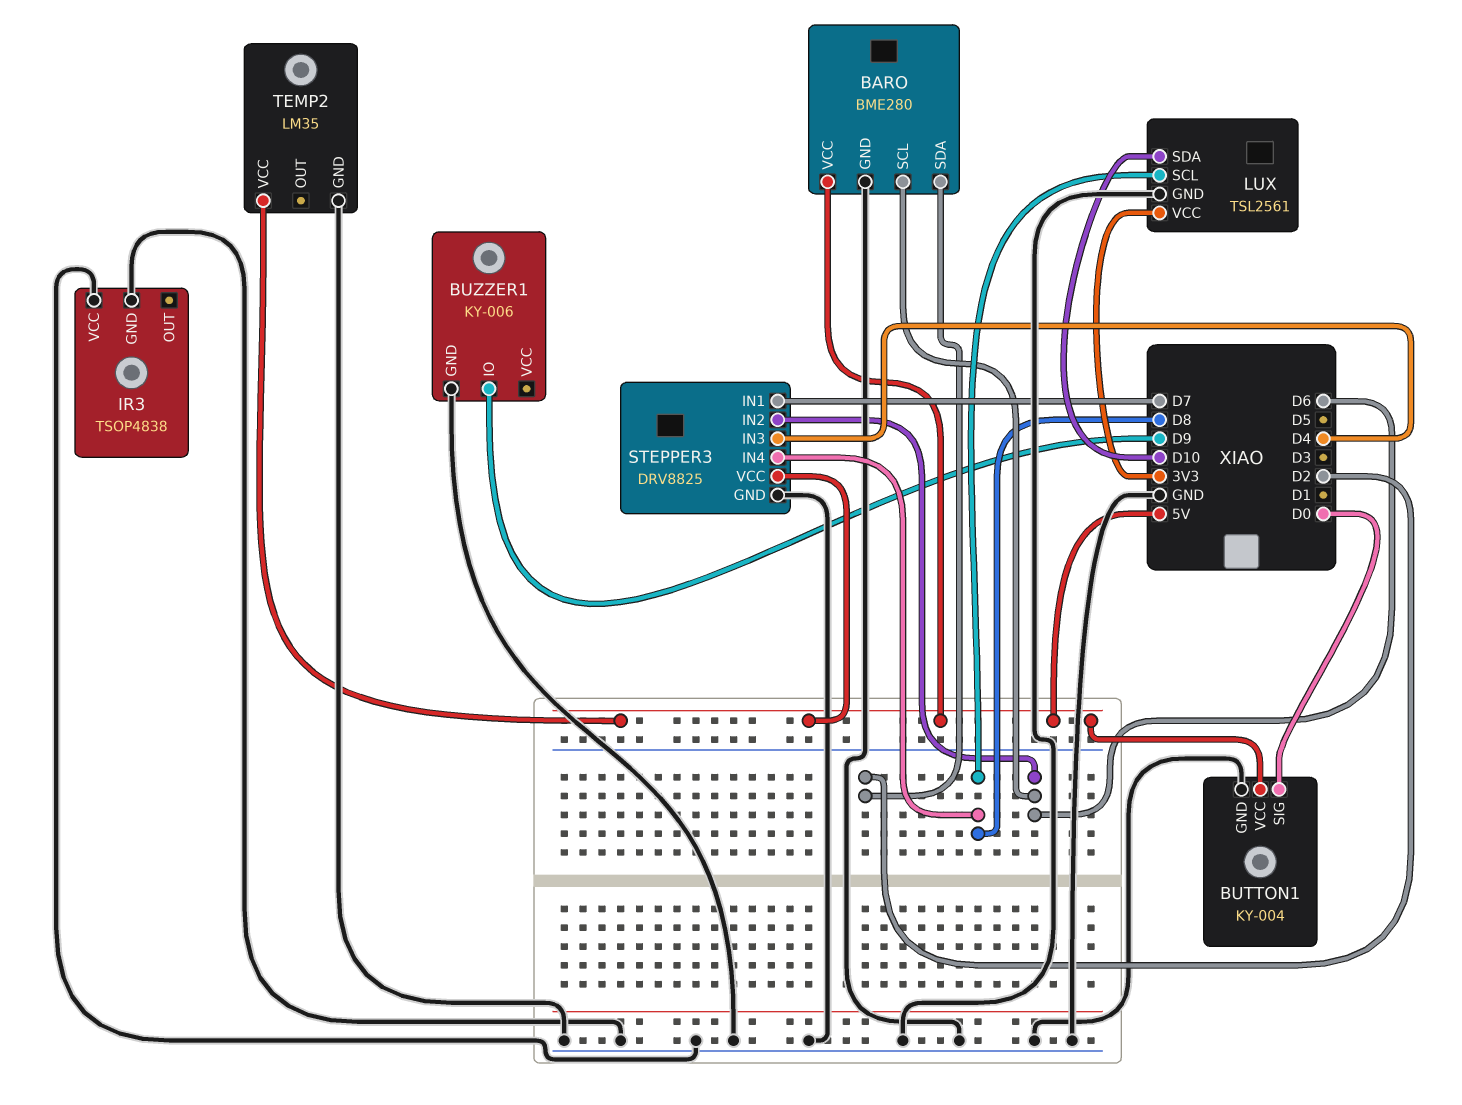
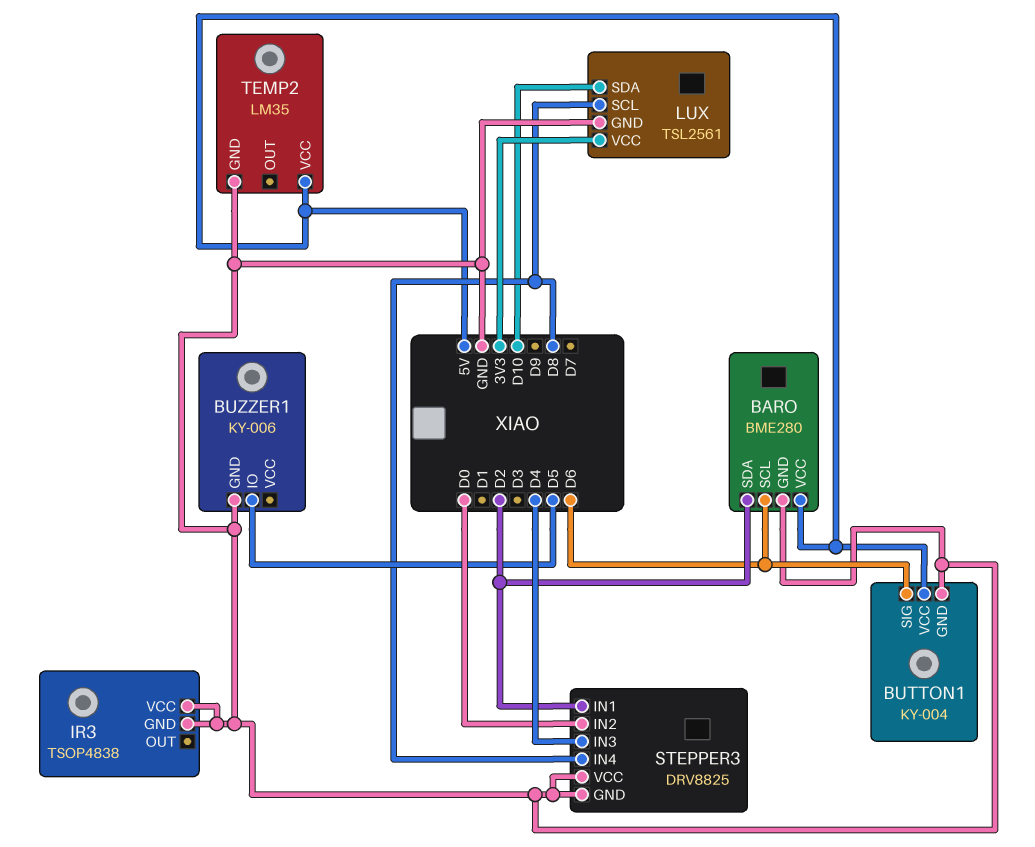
BUTTON1 pin SIG: D0 -> D6
BUZZER1 pin IO: D9 -> D5
STEPPER3 pin IN1: D7 -> D2
STEPPER3 pin IN2: D6 -> D0
STEPPER3 pin VCC: 5V -> GND

